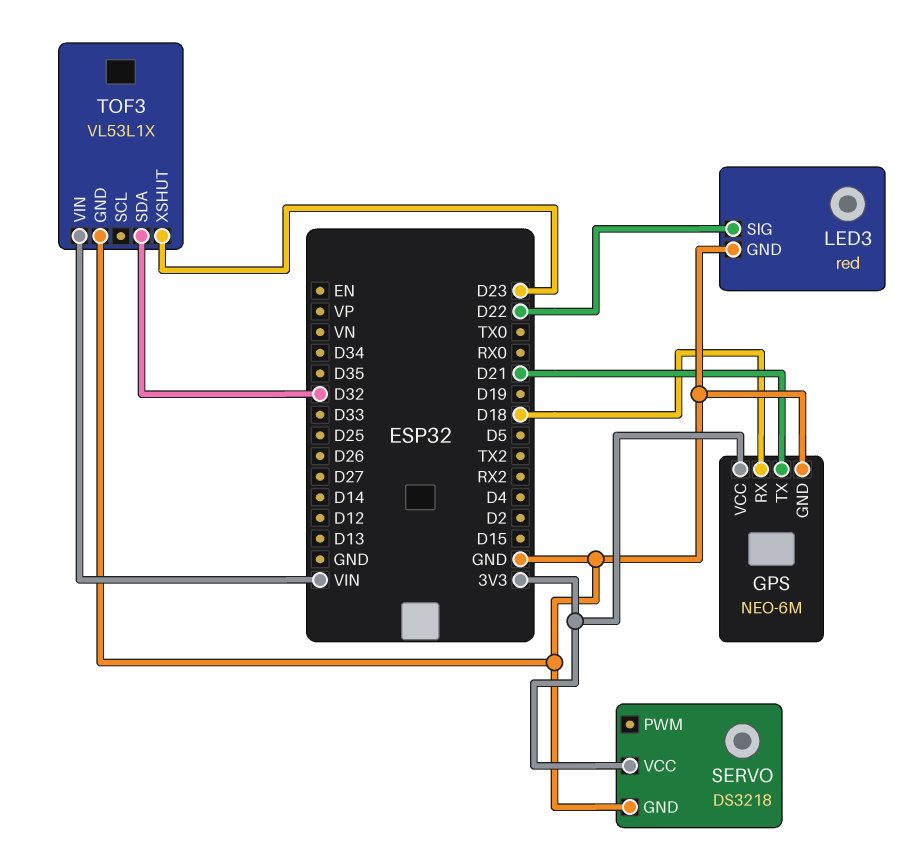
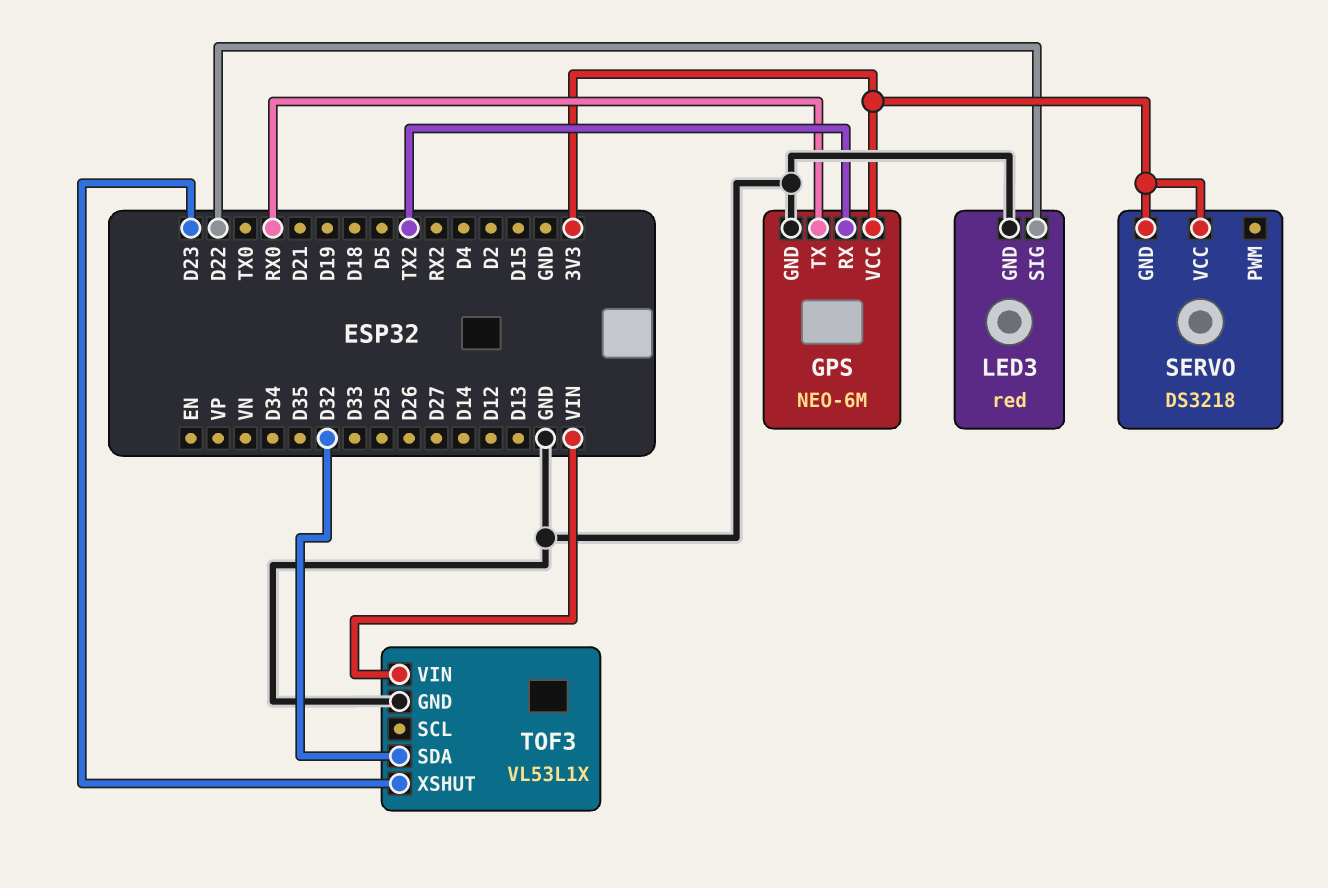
GPS pin RX: D18 -> TX2
GPS pin TX: D21 -> RX0
SERVO pin GND: GND -> 3V3

